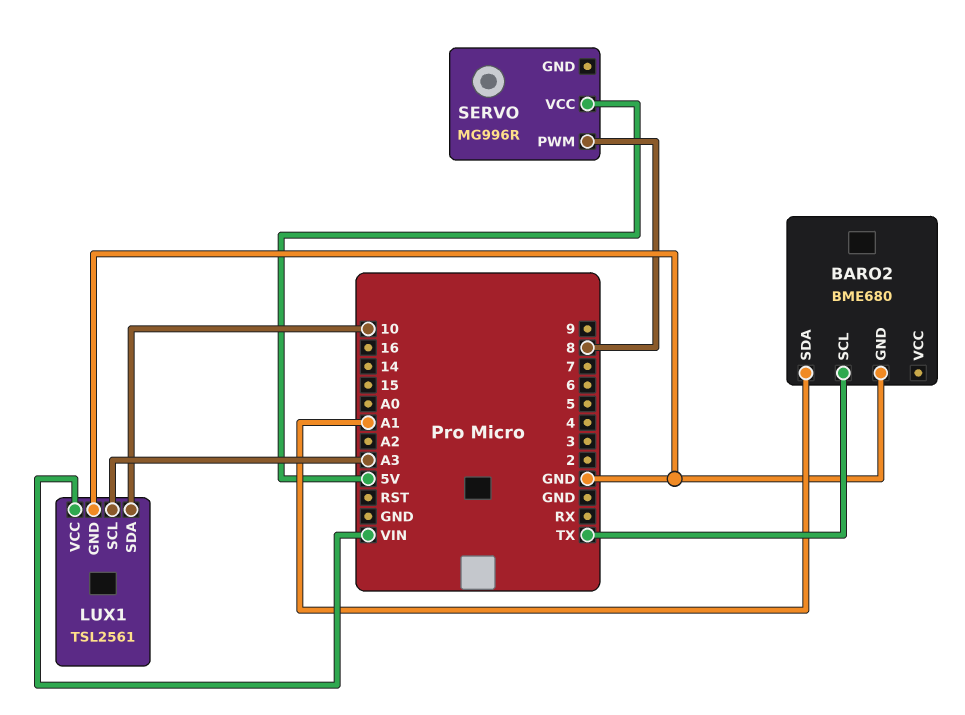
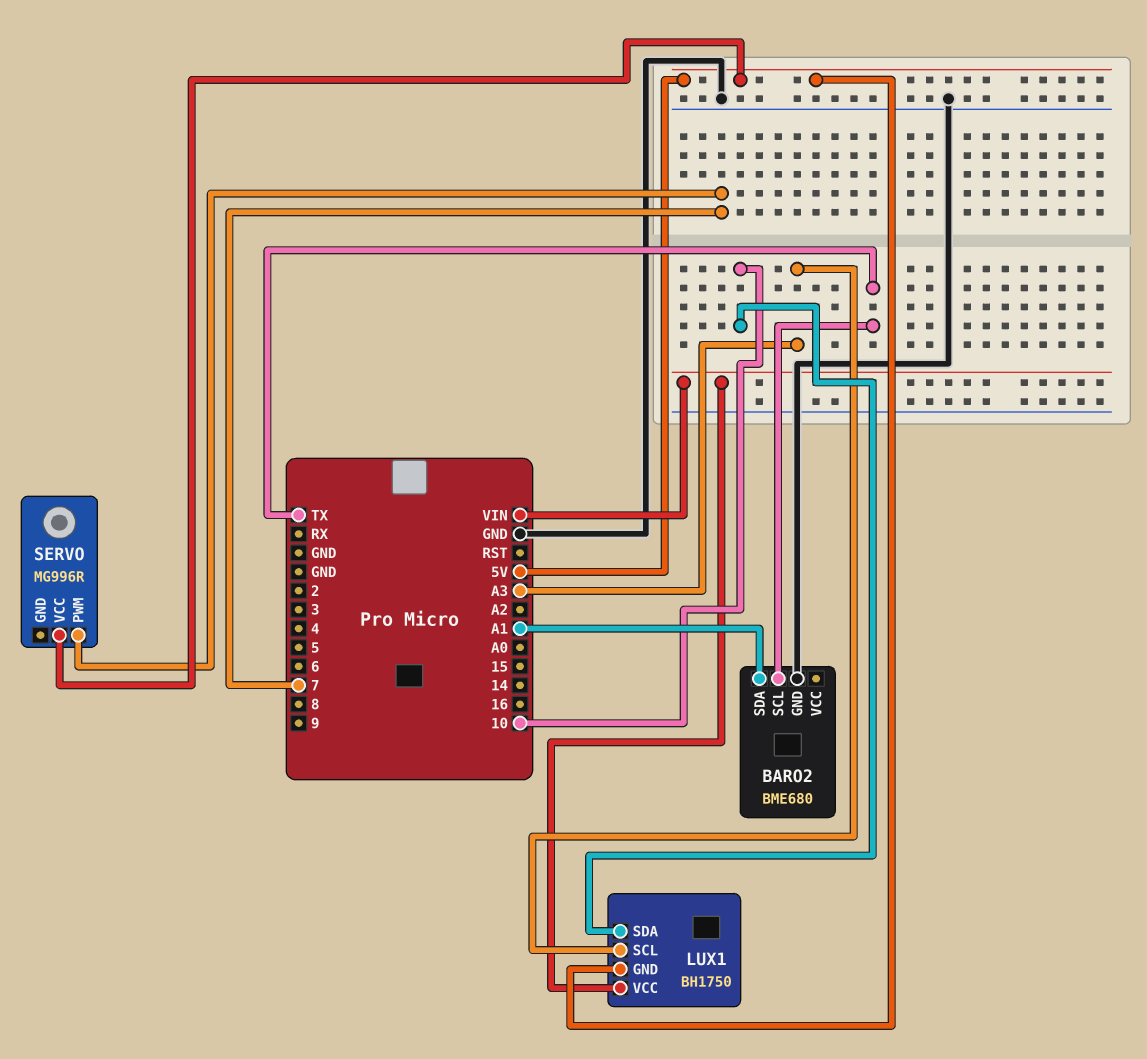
LUX1: TSL2561 -> BH1750
LUX1 pin GND: GND -> 5V
SERVO pin PWM: 8 -> 7

